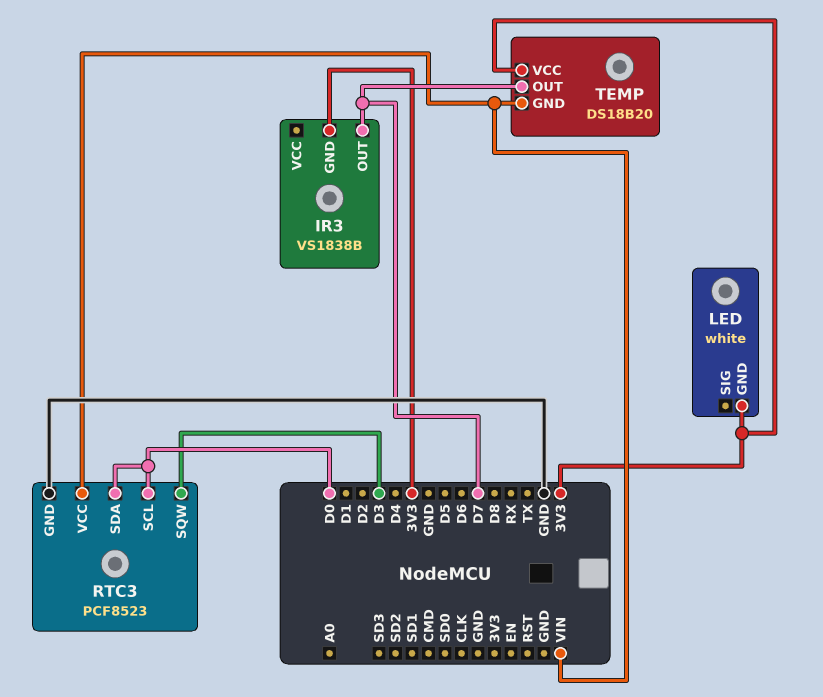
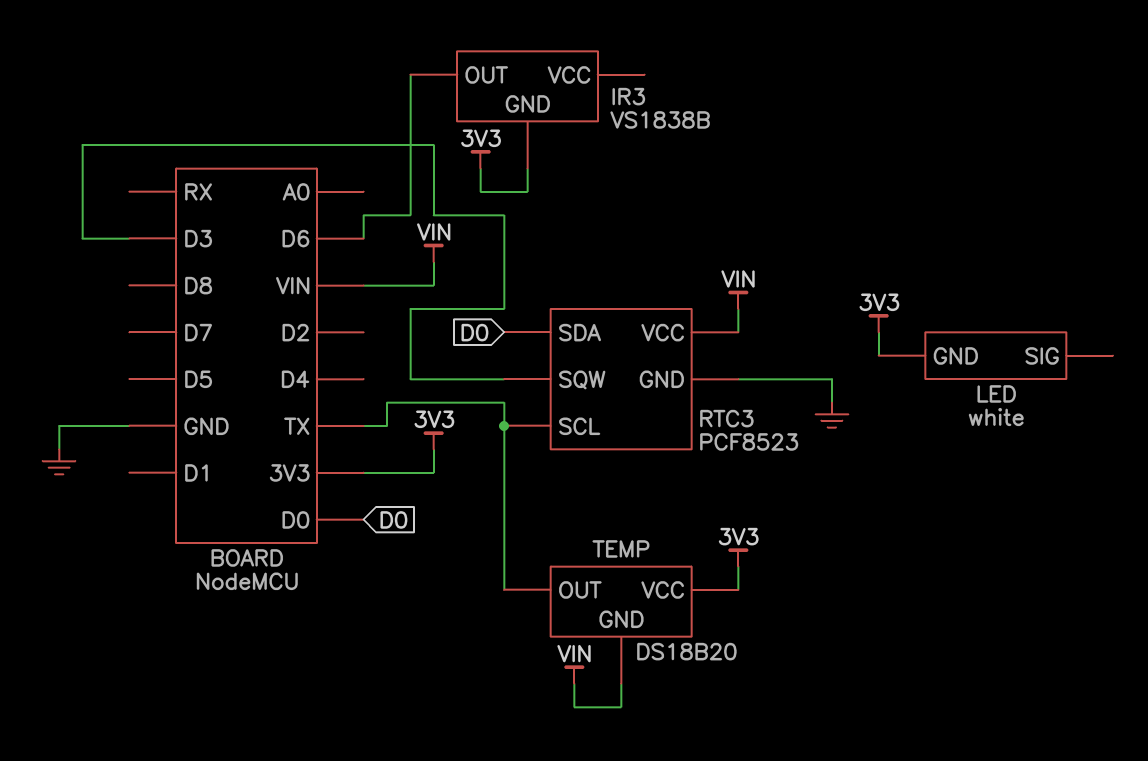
IR3 pin OUT: D7 -> D6
RTC3 pin SCL: D0 -> TX
TEMP pin OUT: D7 -> TX

